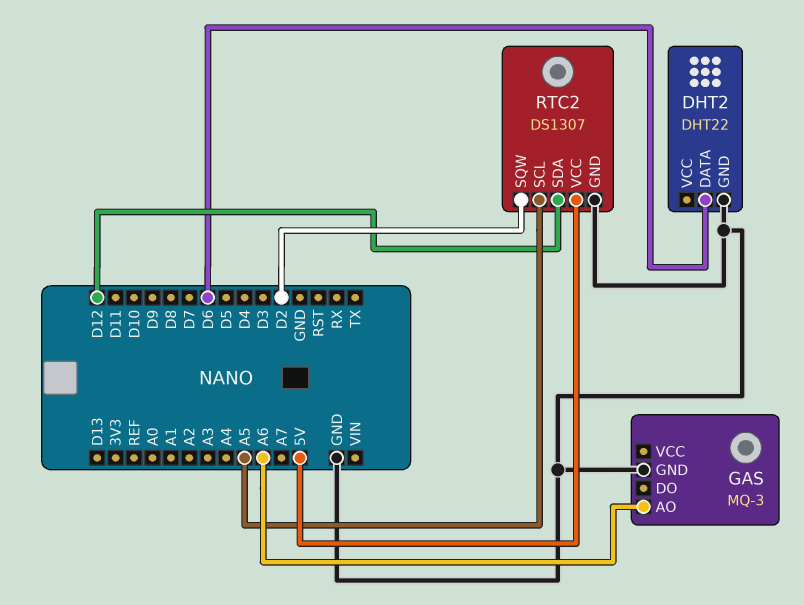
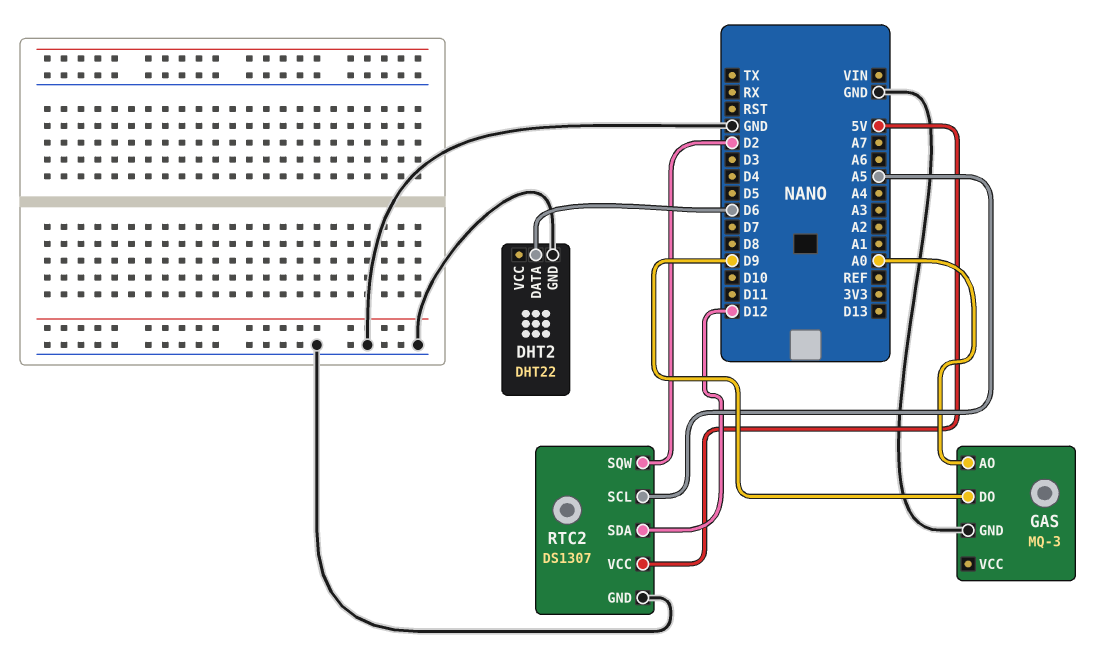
GAS pin AO: A6 -> A0
GAS pin DO: none -> D9

